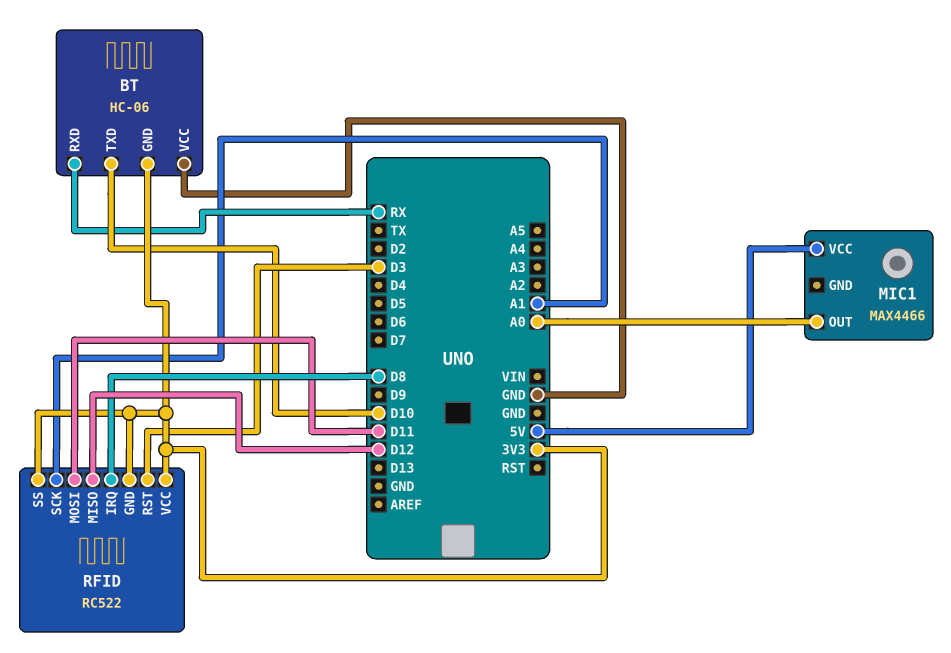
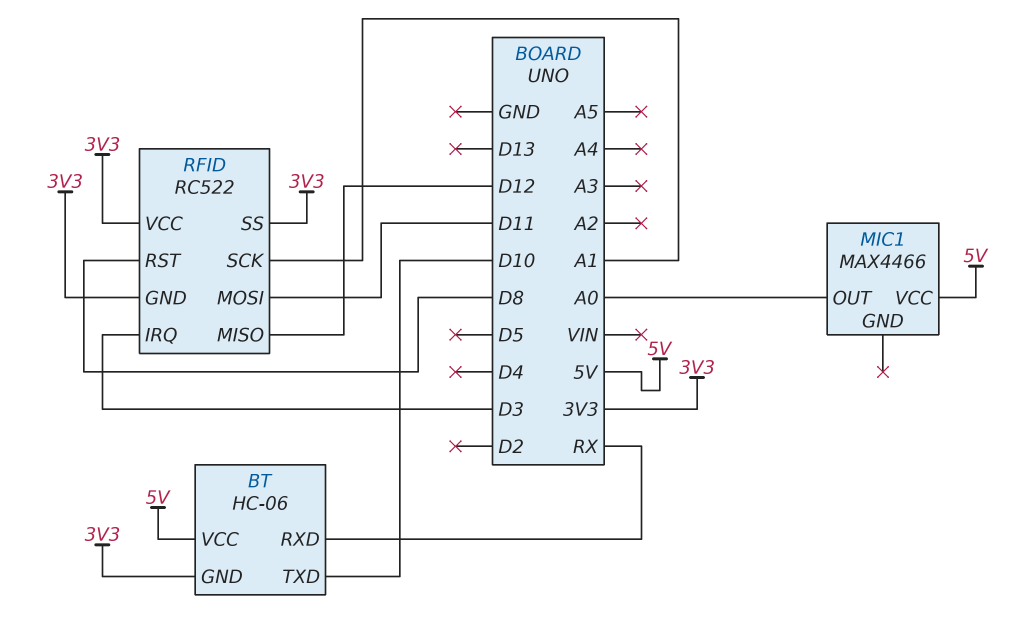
BT pin VCC: GND -> 5V
RFID pin IRQ: D8 -> D3
RFID pin RST: D3 -> D8

